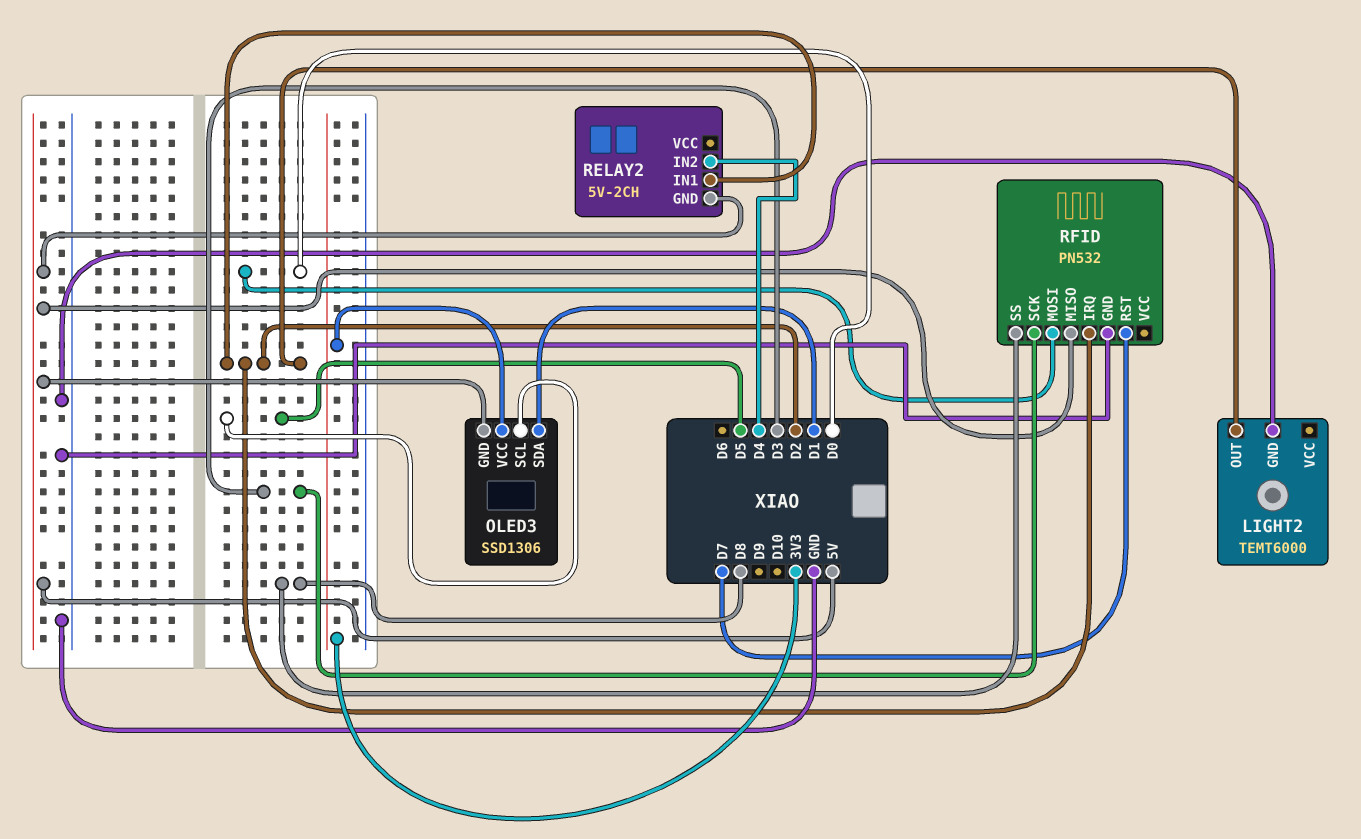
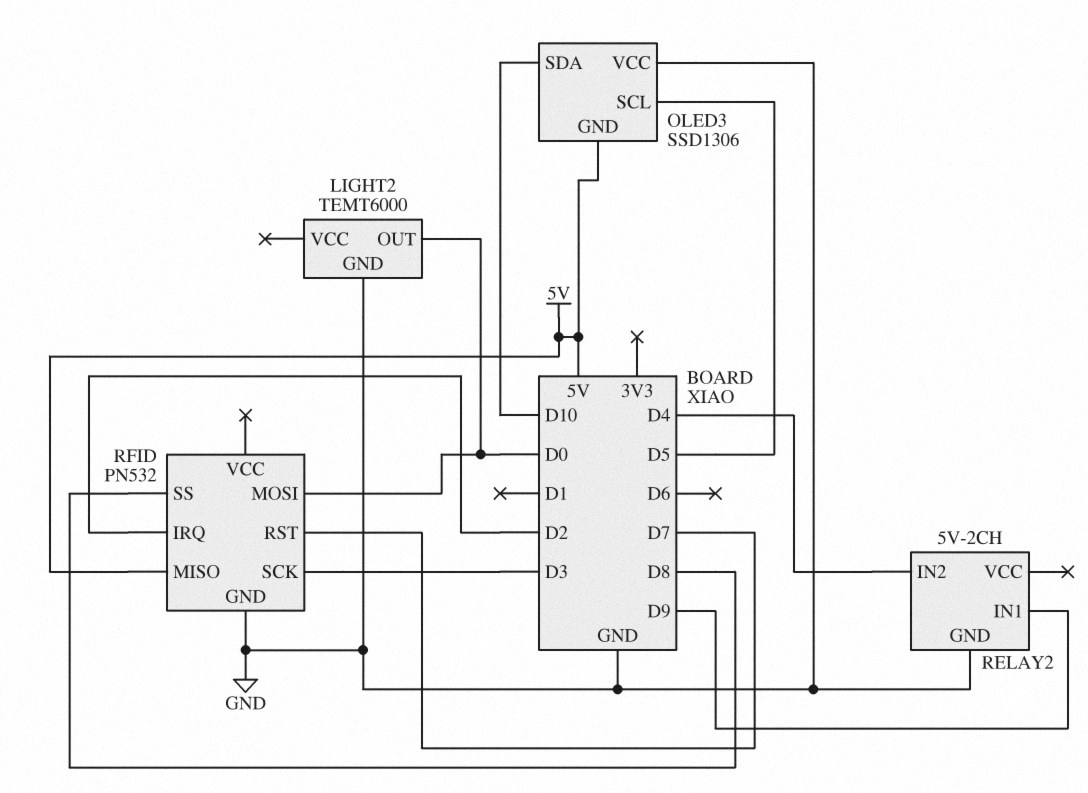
LIGHT2 pin OUT: D2 -> D0
OLED3 pin SDA: D1 -> D10
OLED3 pin VCC: 3V3 -> GND
RELAY2 pin GND: 5V -> GND
RELAY2 pin IN1: D2 -> D9

